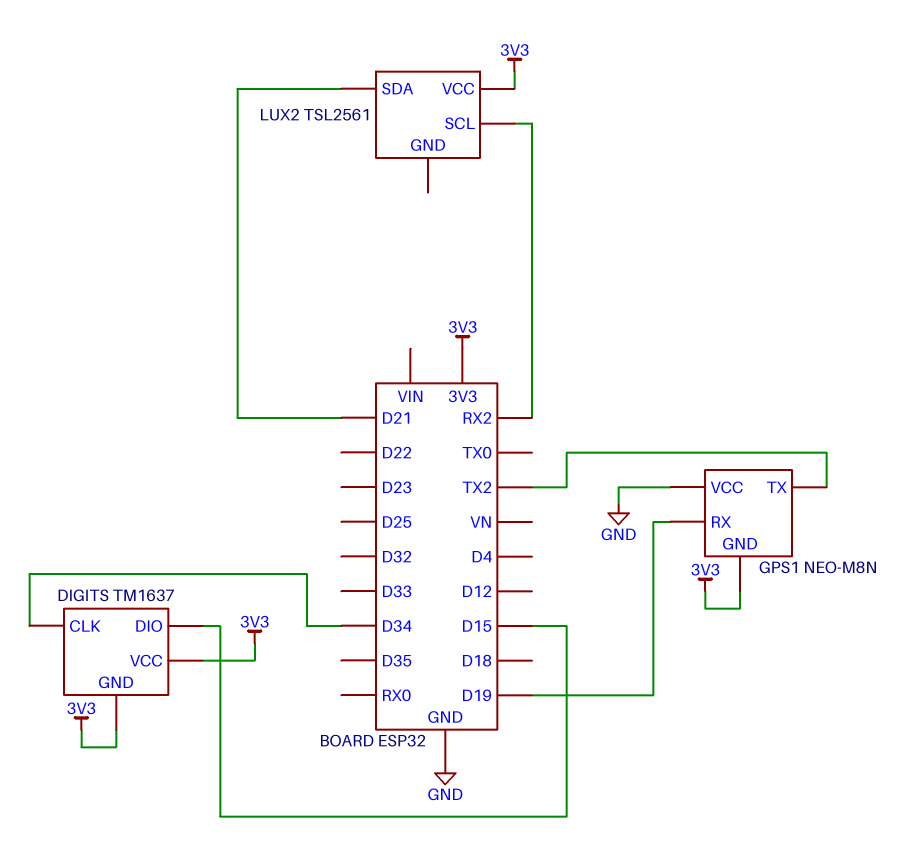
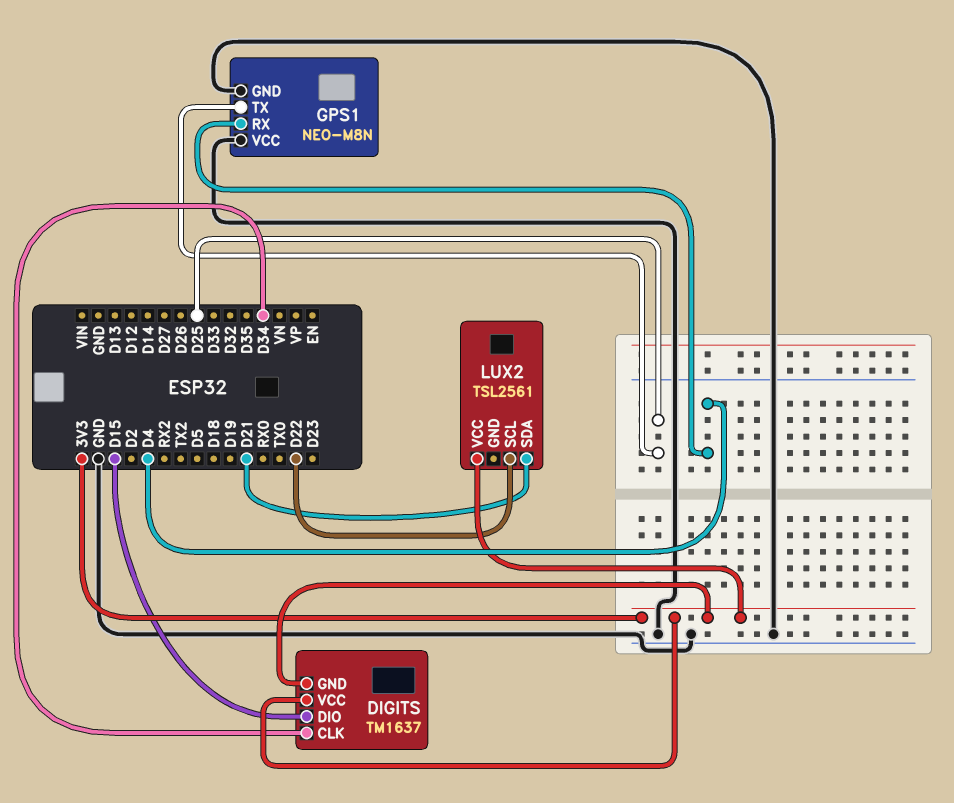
GPS1 pin GND: 3V3 -> GND
GPS1 pin RX: D19 -> D4
GPS1 pin TX: TX2 -> D25
LUX2 pin SCL: RX2 -> D22

